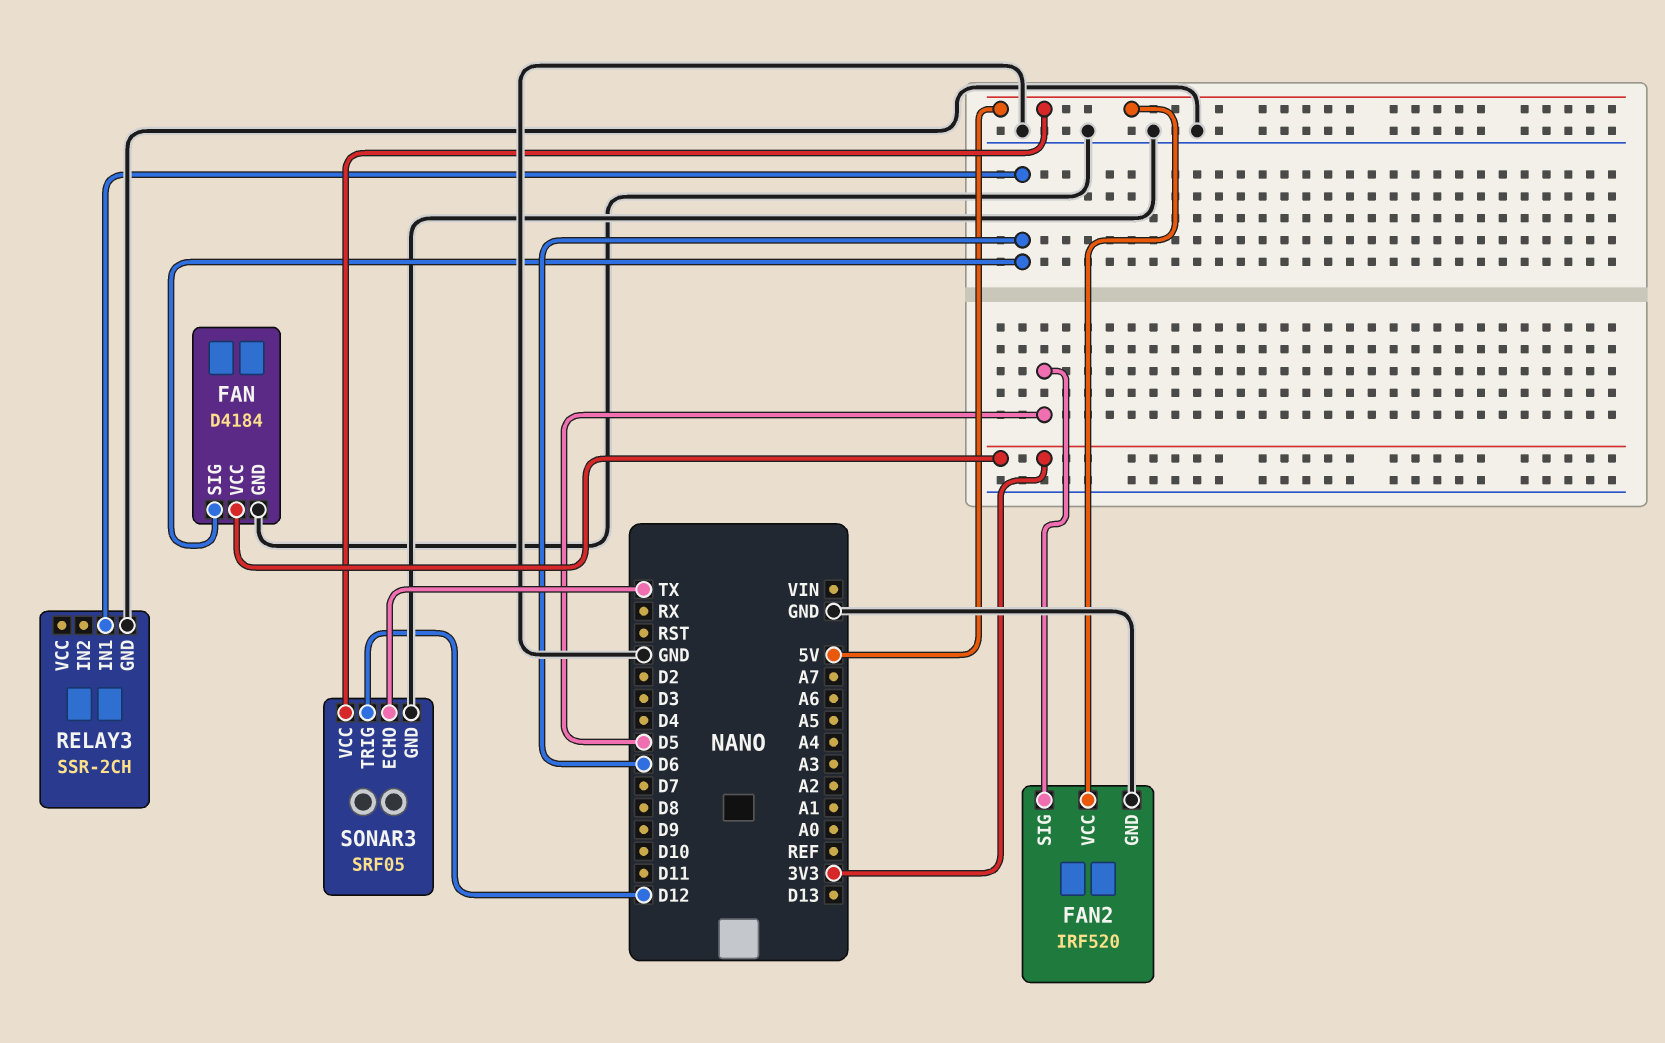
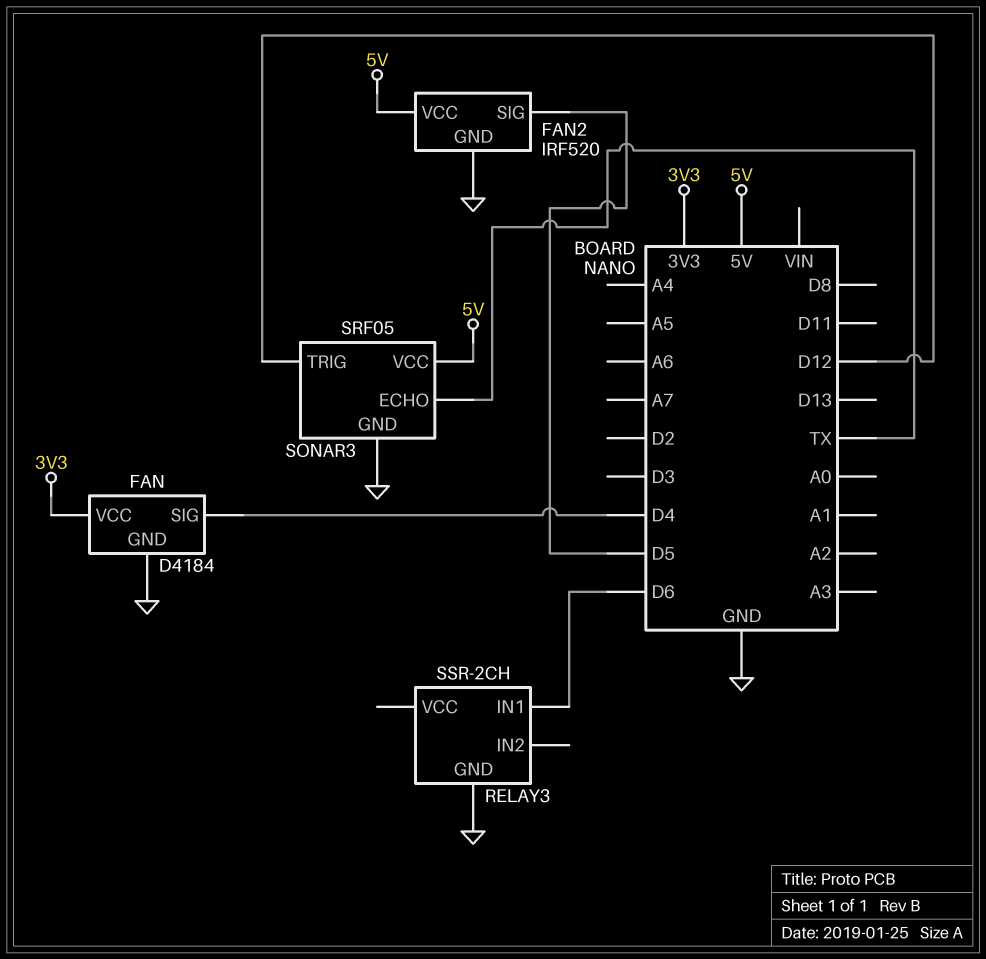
FAN pin SIG: D6 -> D4

